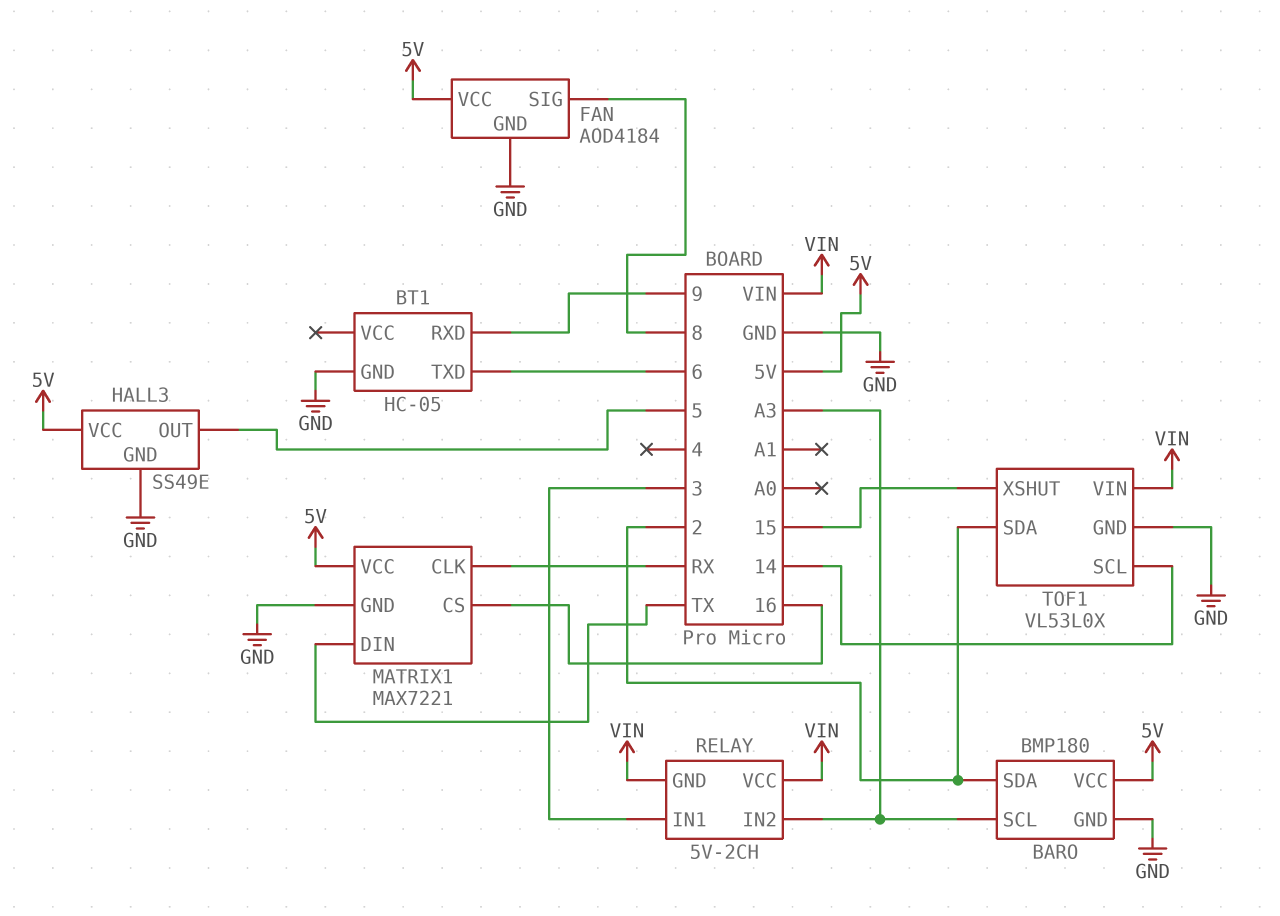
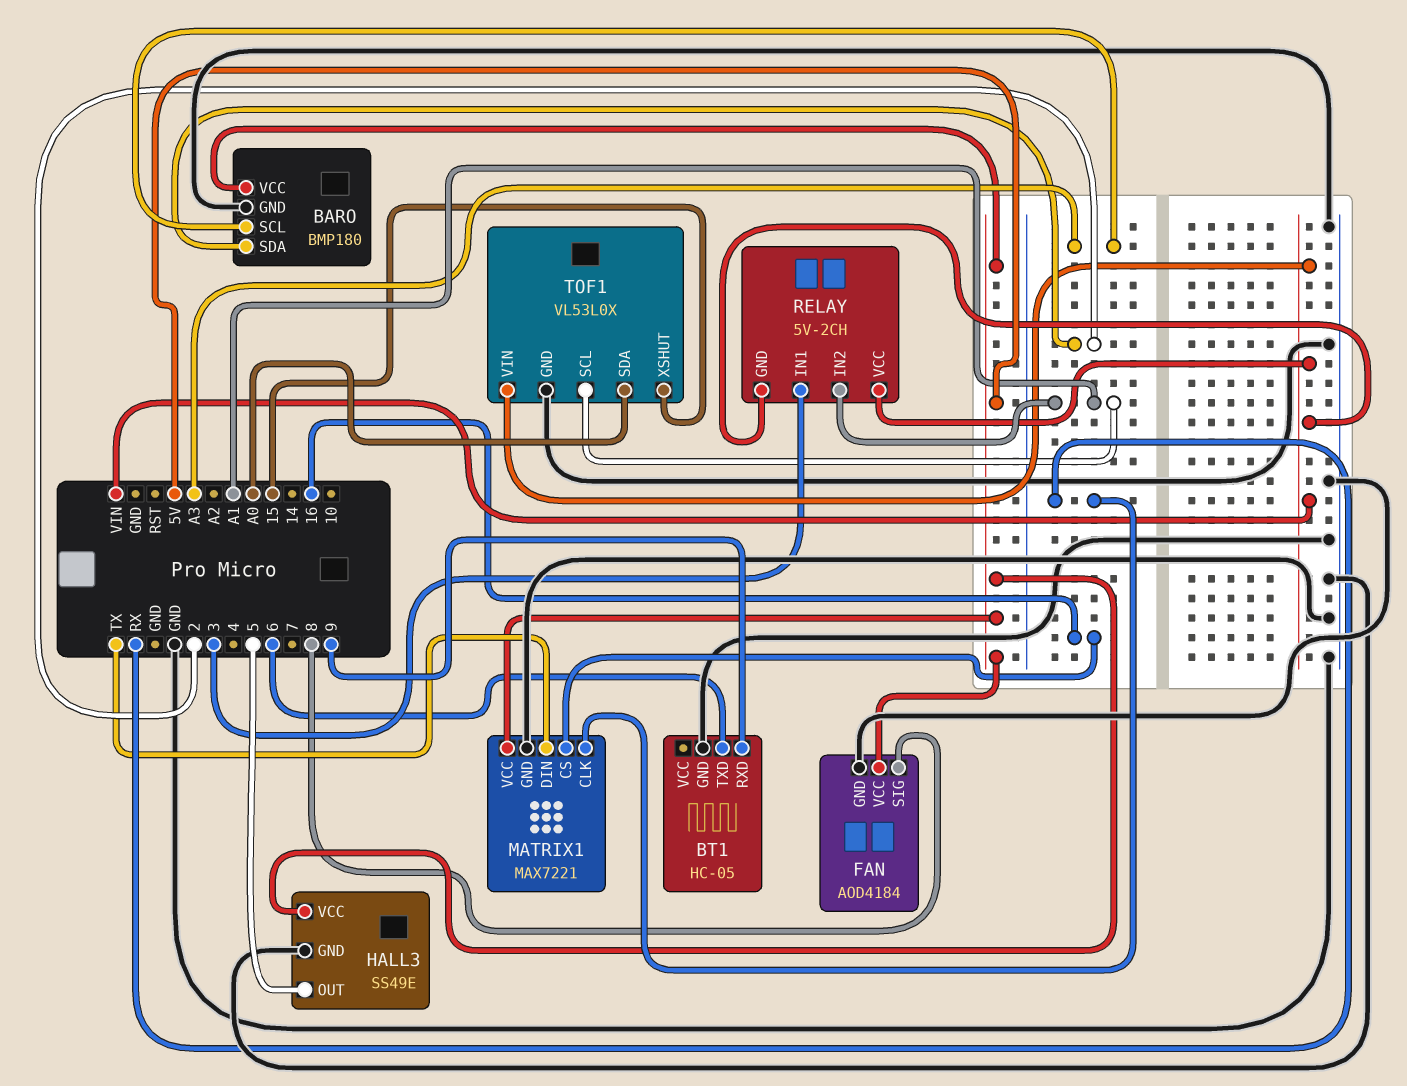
RELAY pin IN2: A3 -> A1
TOF1 pin SCL: 14 -> A1
TOF1 pin SDA: 2 -> A0

